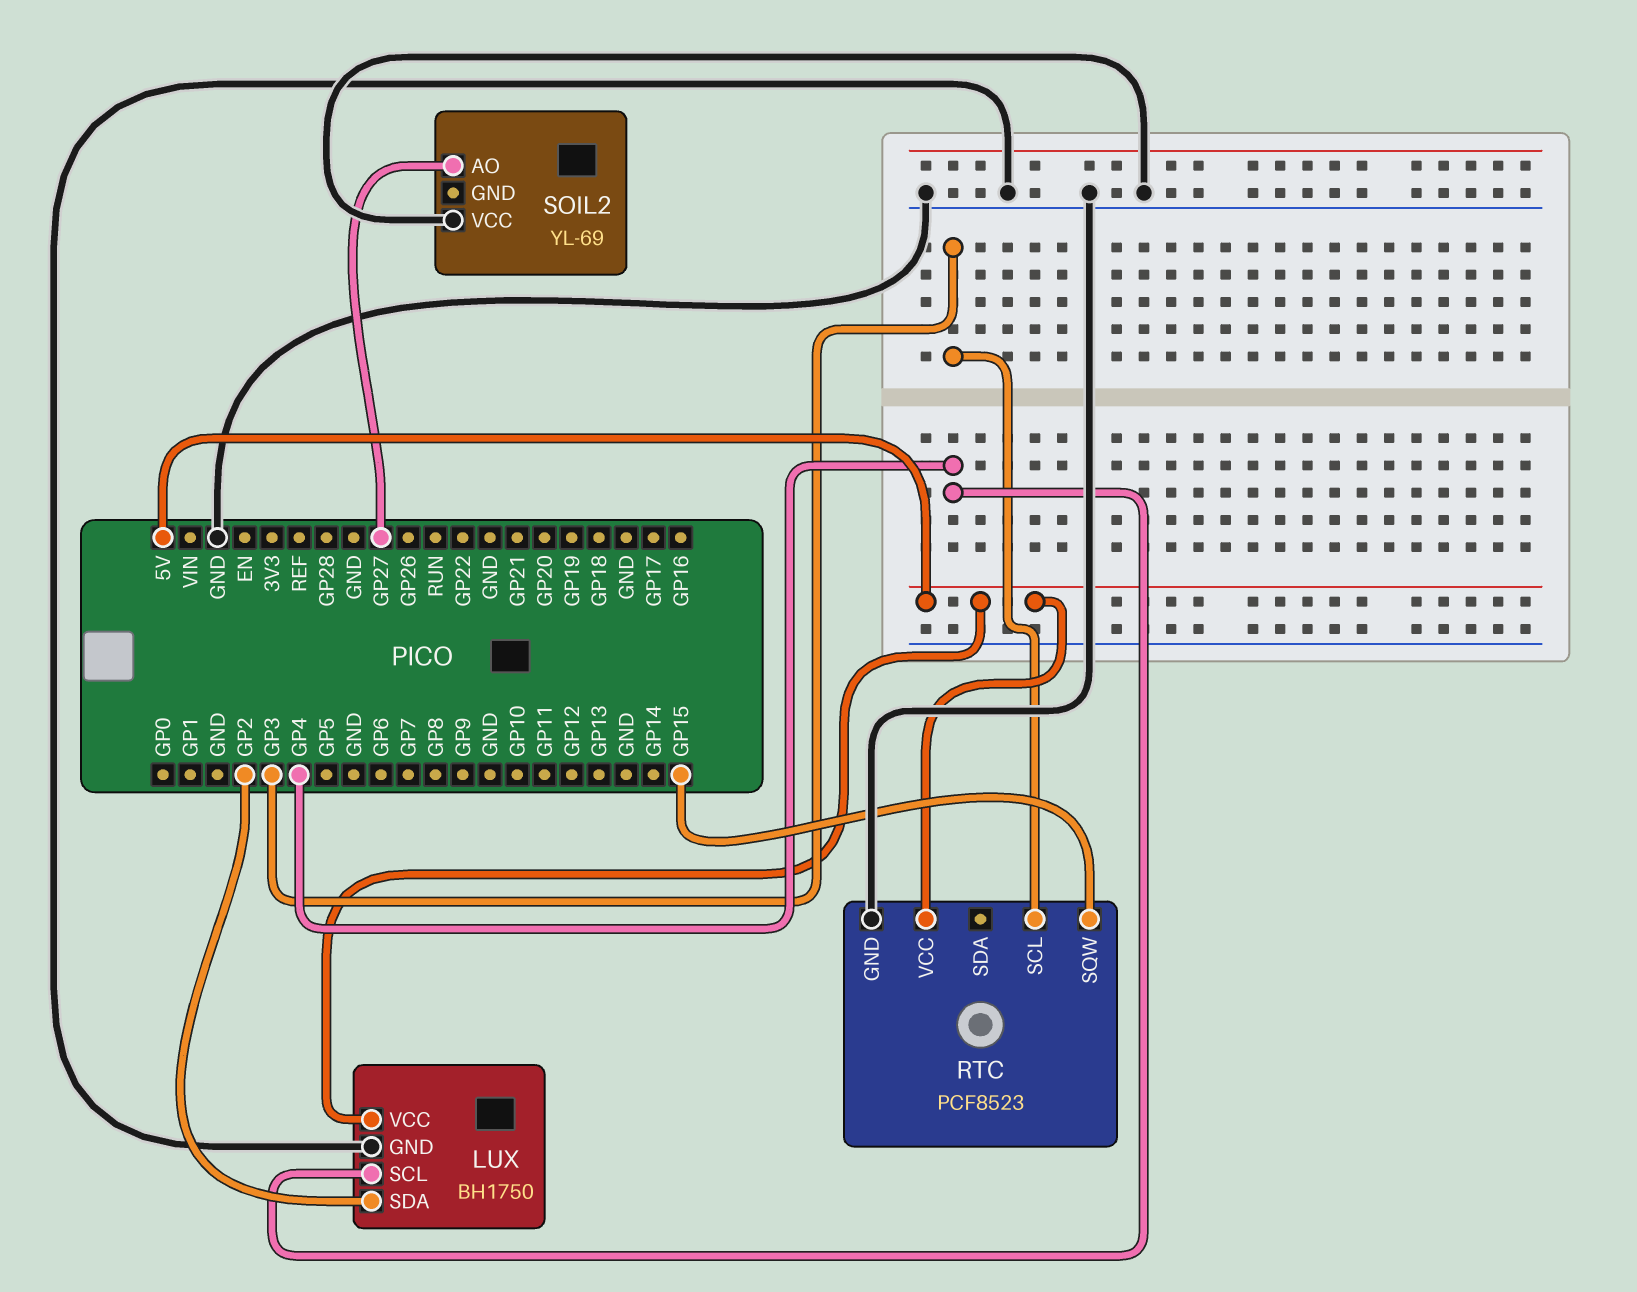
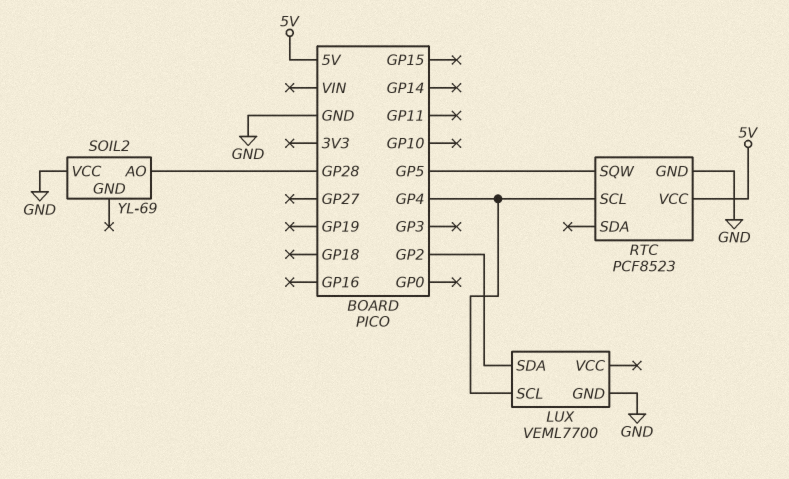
LUX: BH1750 -> VEML7700
LUX pin VCC: 5V -> none
RTC pin SCL: GP3 -> GP4
RTC pin SQW: GP15 -> GP5
SOIL2 pin AO: GP27 -> GP28

